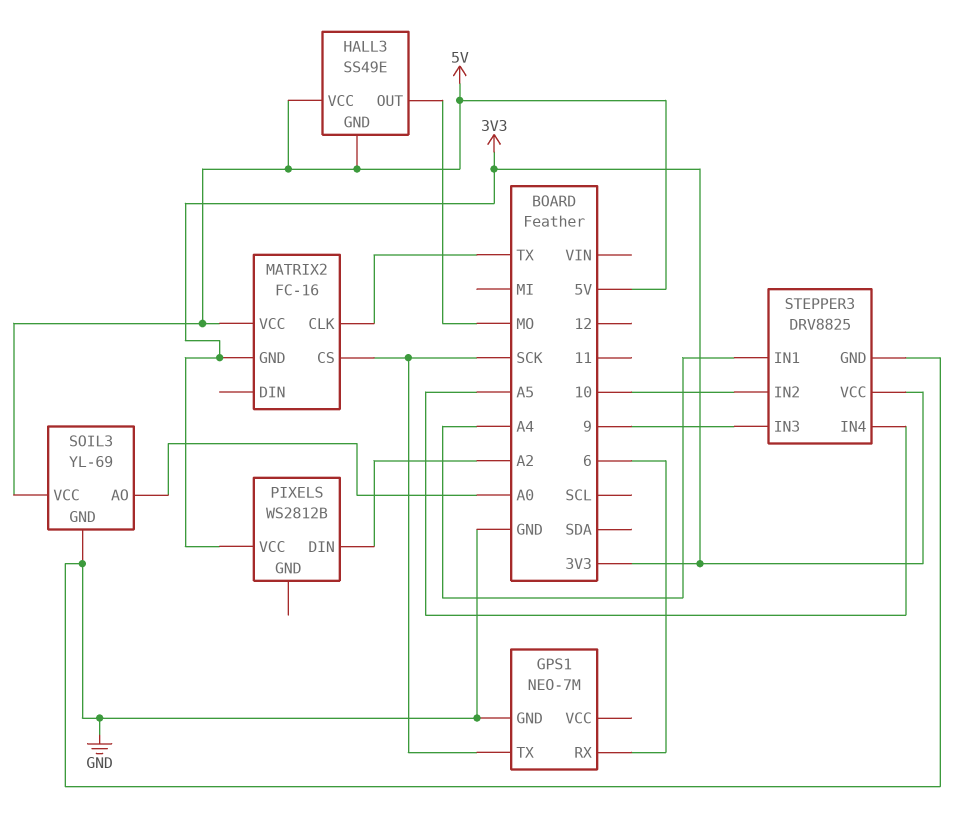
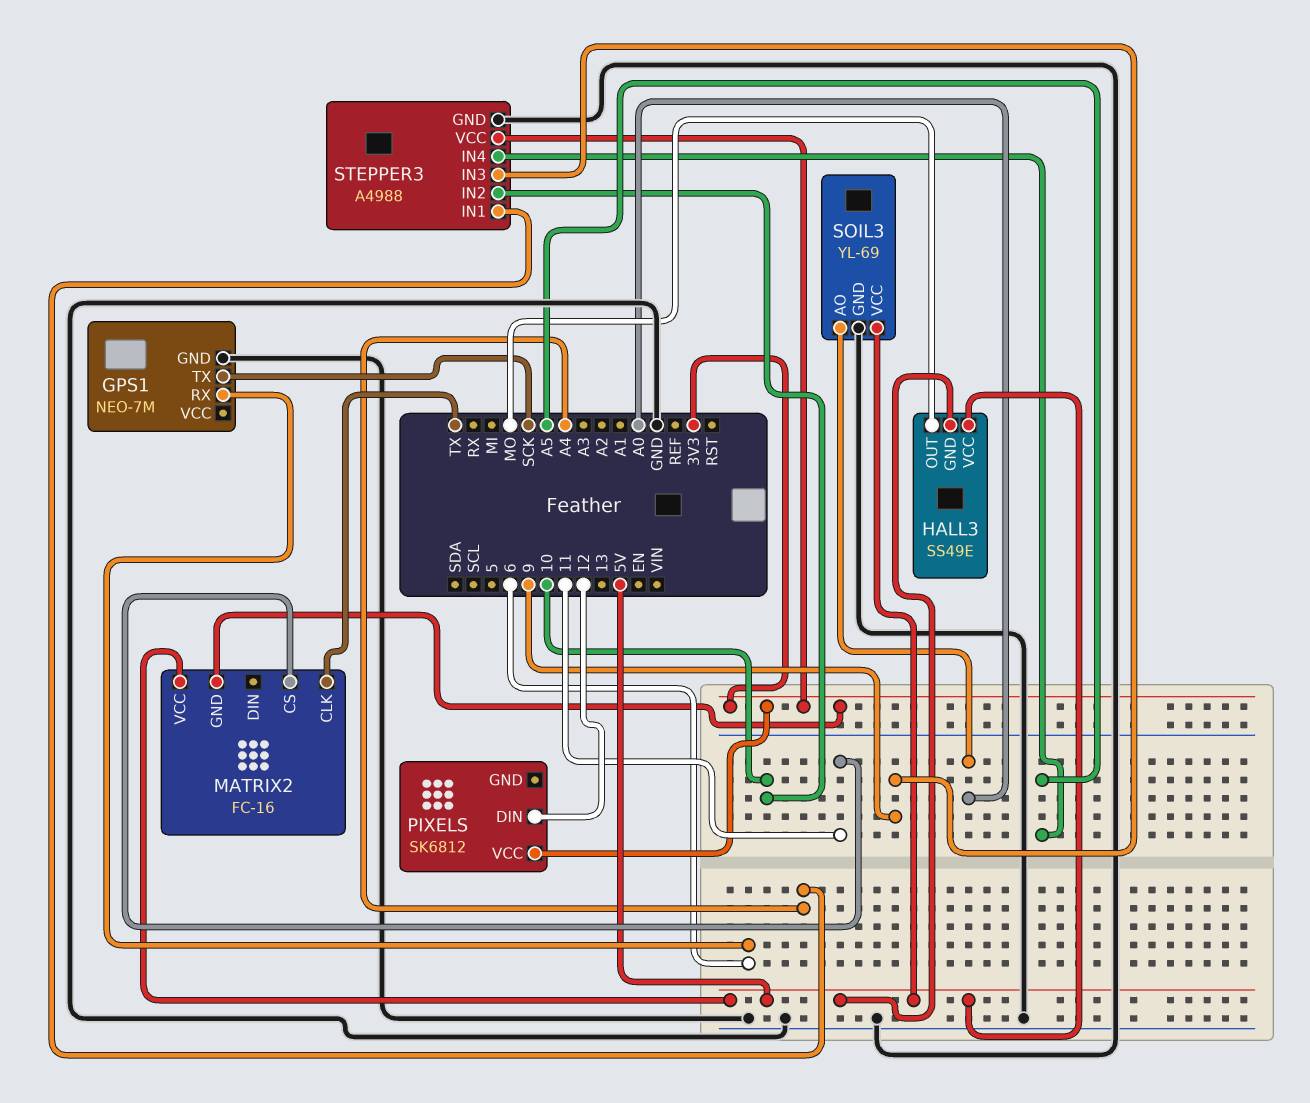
MATRIX2 pin CS: SCK -> 11
PIXELS: WS2812B -> SK6812
PIXELS pin DIN: A2 -> 12
STEPPER3: DRV8825 -> A4988

